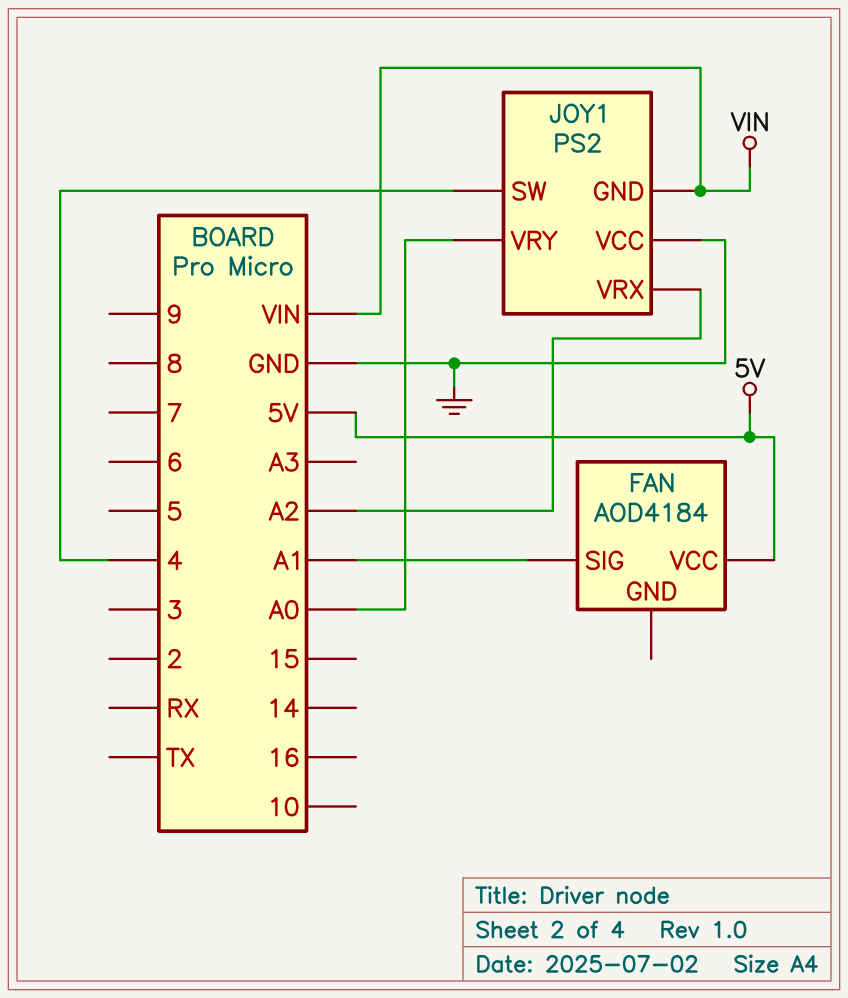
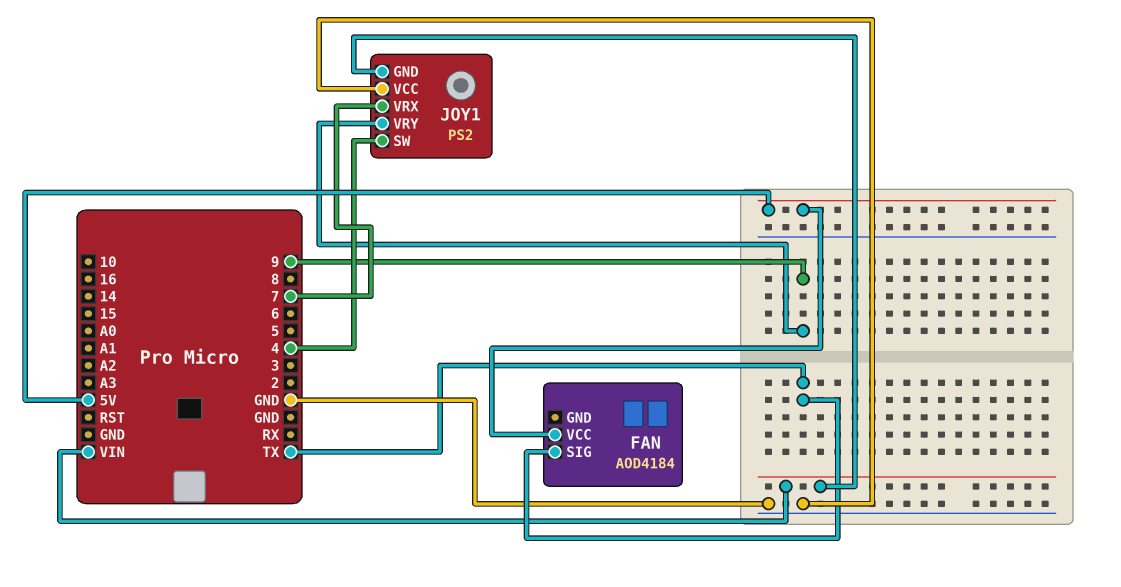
FAN pin SIG: A1 -> TX
JOY1 pin VRX: A2 -> 7
JOY1 pin VRY: A0 -> 9

